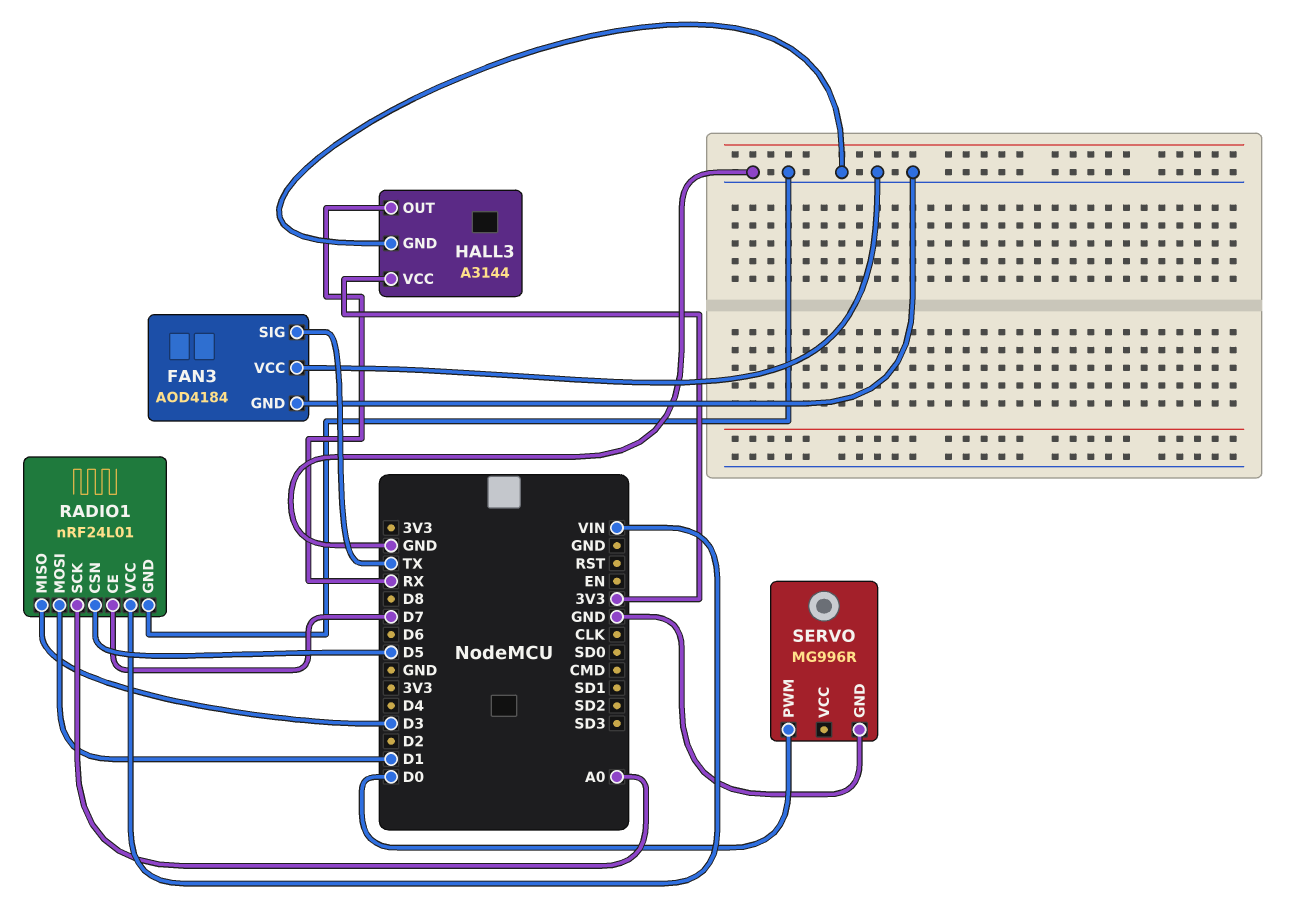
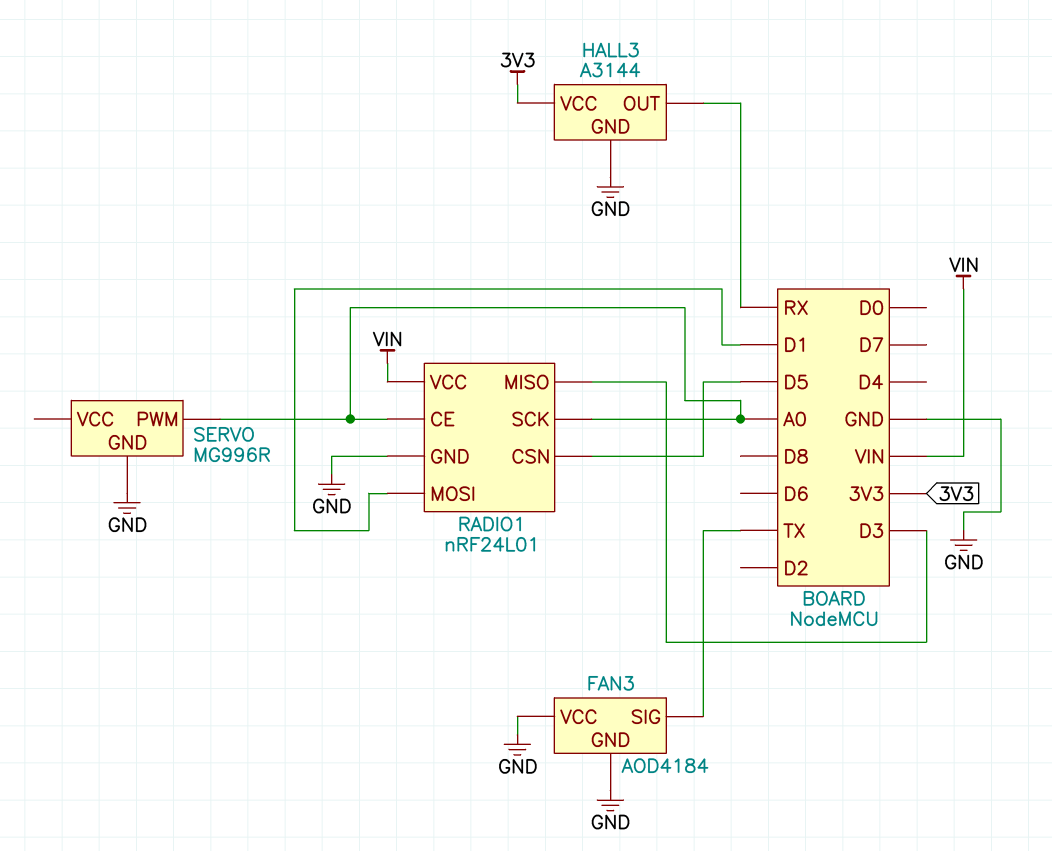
RADIO1 pin CE: D7 -> A0
SERVO pin PWM: D0 -> A0

